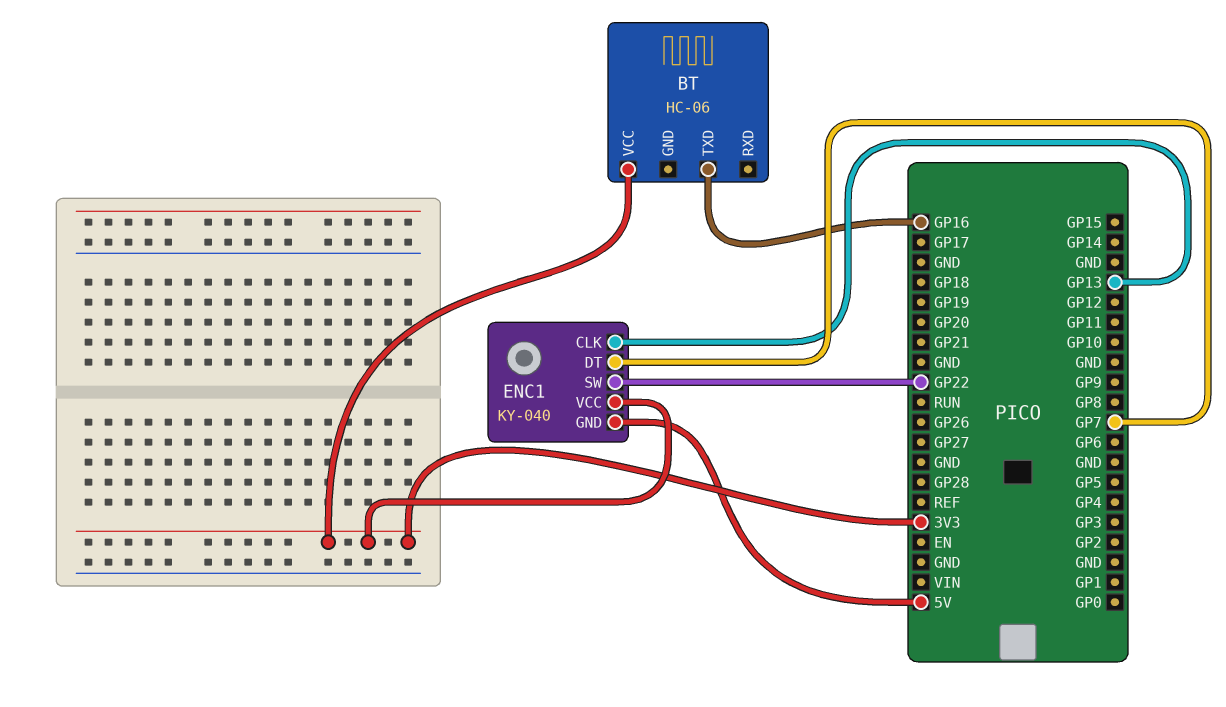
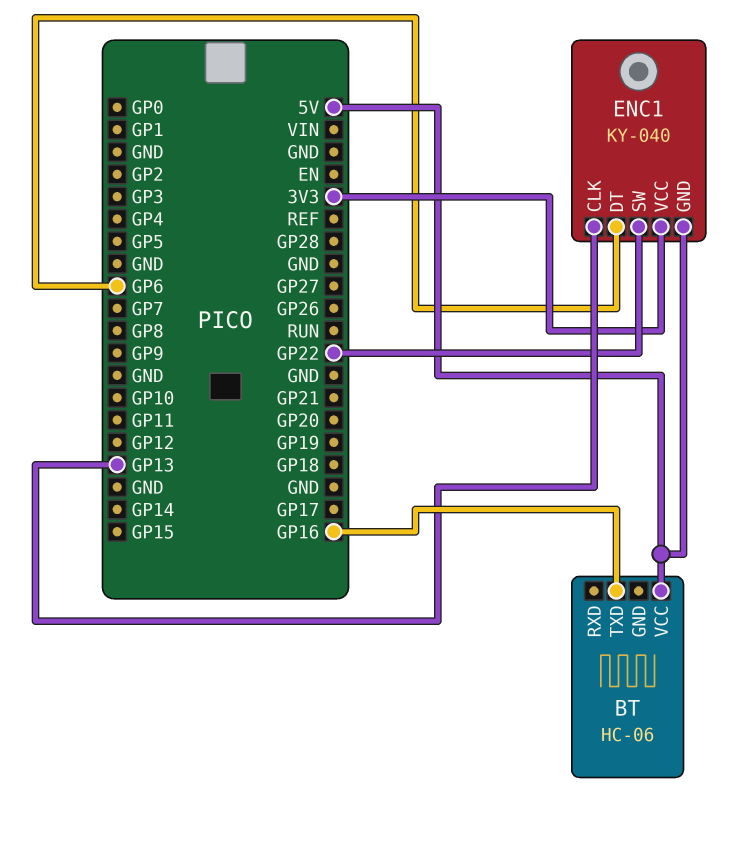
BT pin VCC: 3V3 -> 5V
ENC1 pin DT: GP7 -> GP6

